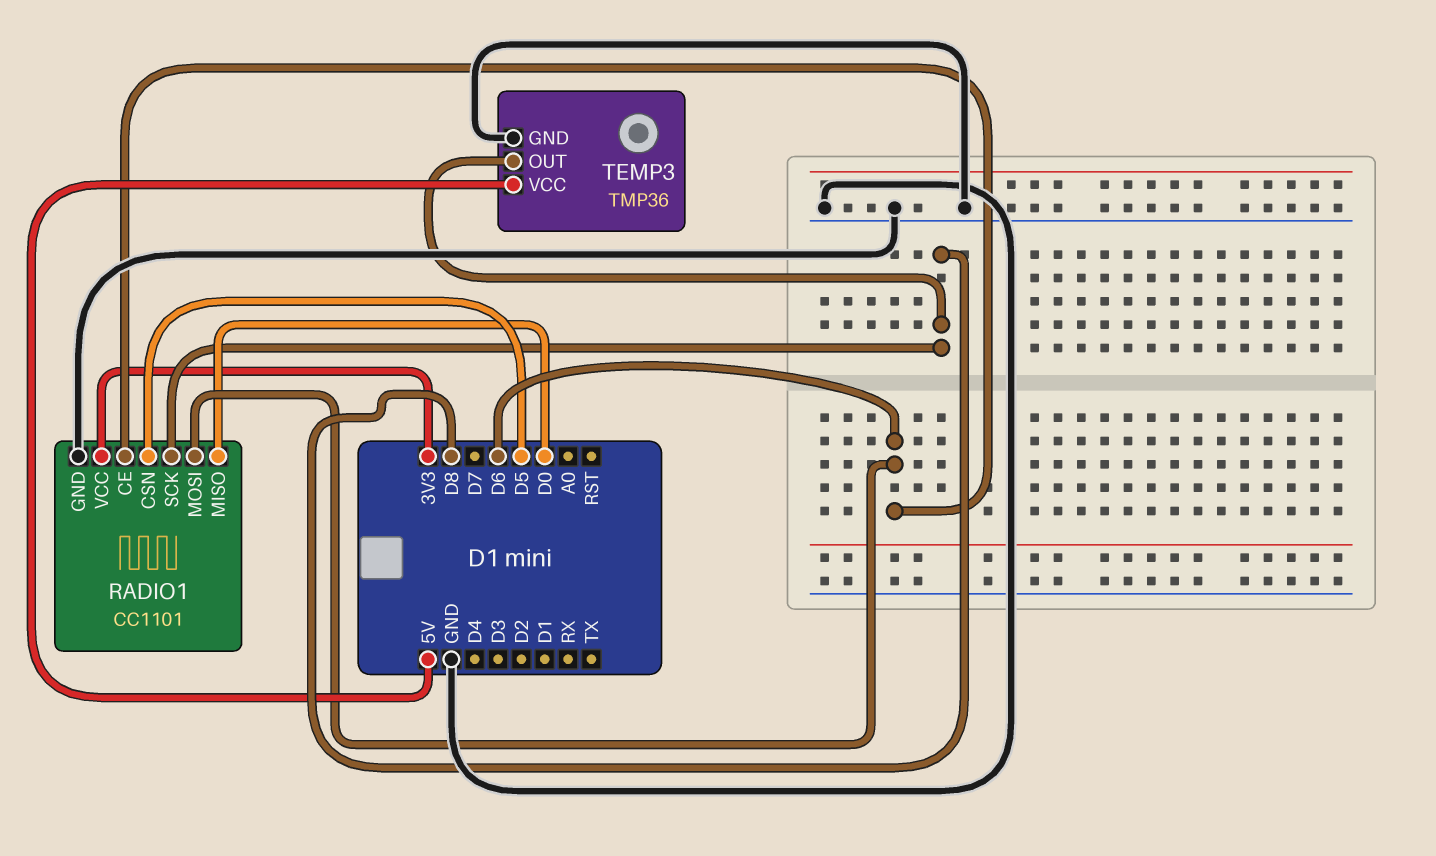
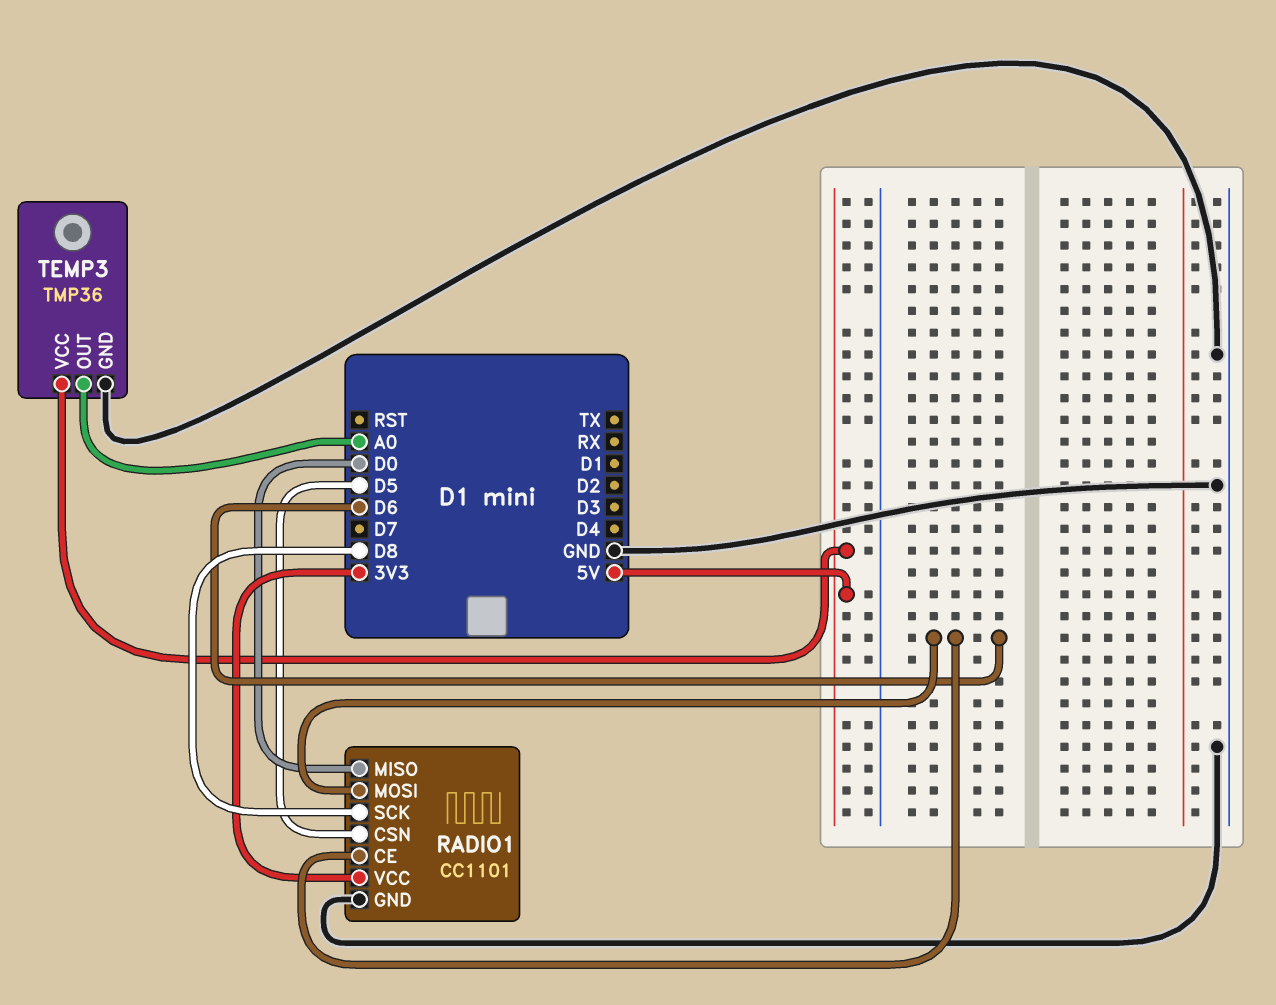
TEMP3 pin OUT: D8 -> A0

